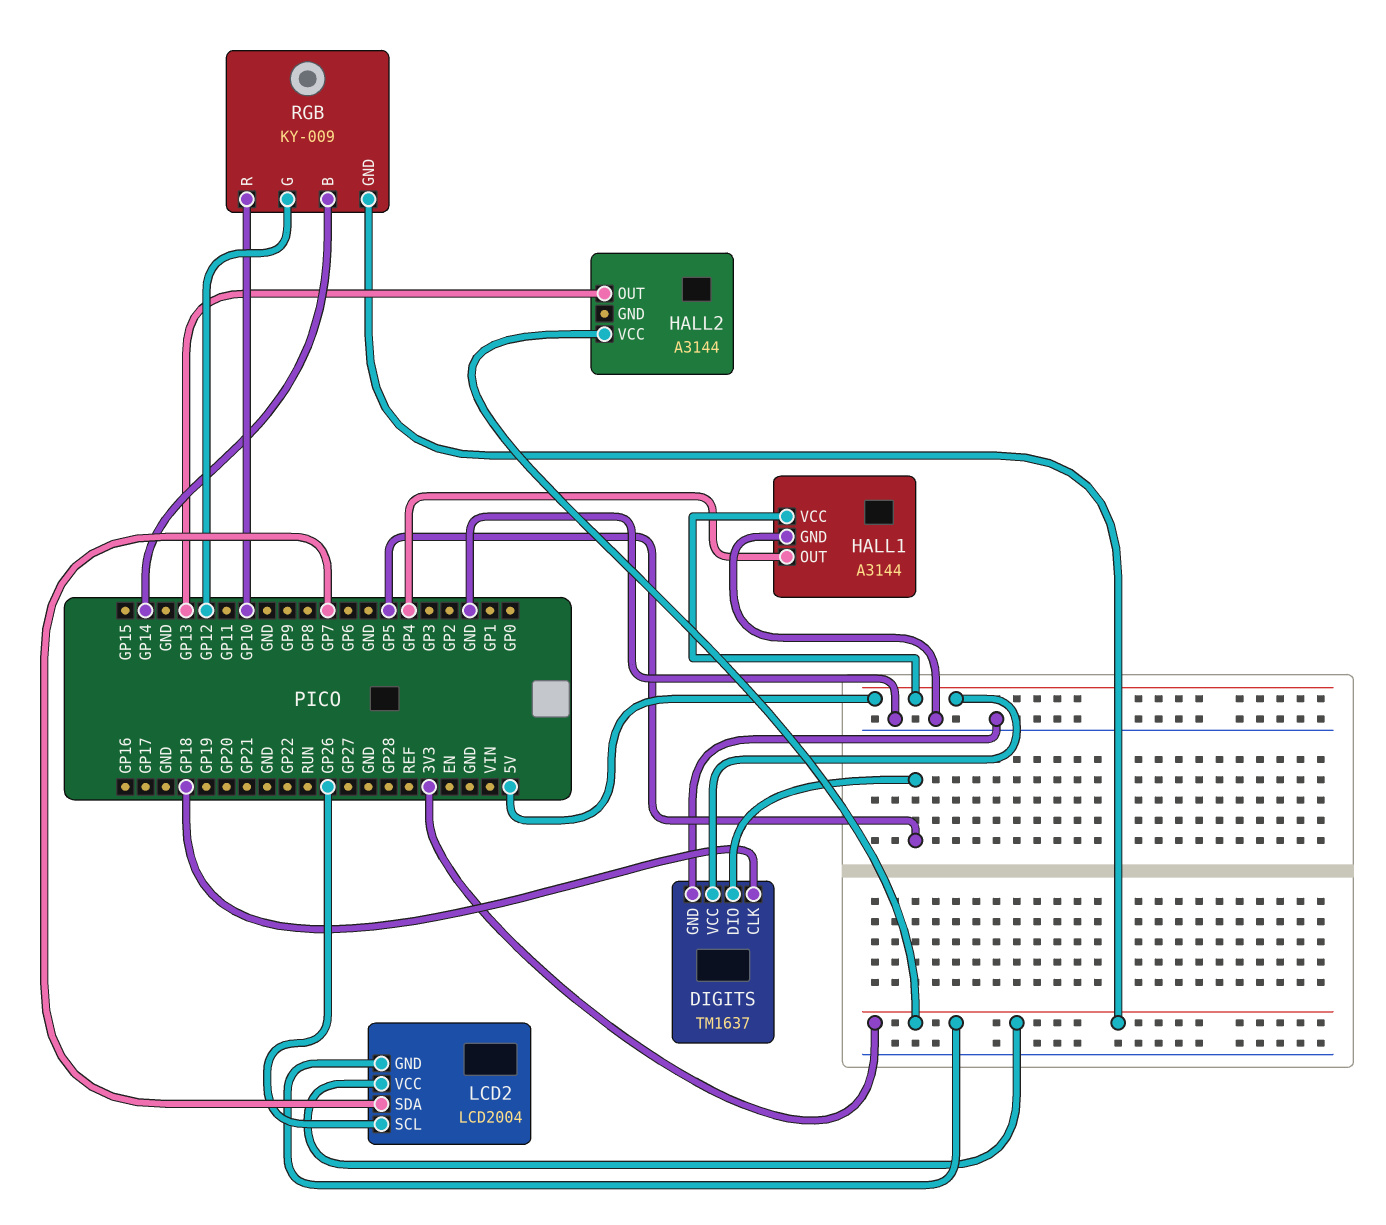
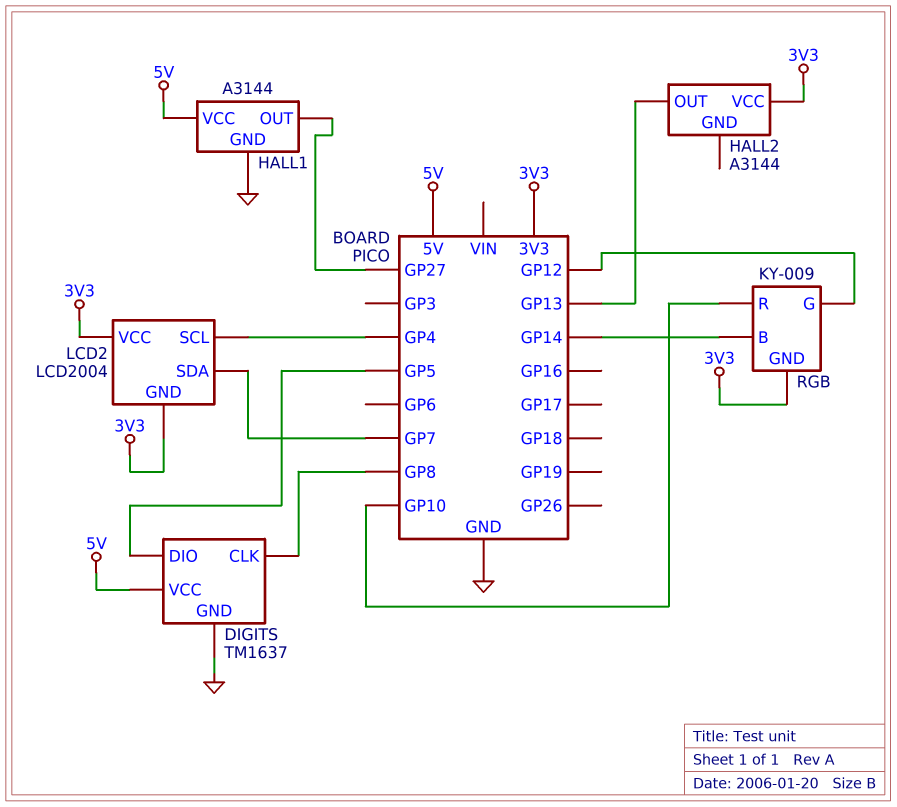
DIGITS pin CLK: GP18 -> GP8
HALL1 pin OUT: GP4 -> GP27
LCD2 pin SCL: GP26 -> GP4

